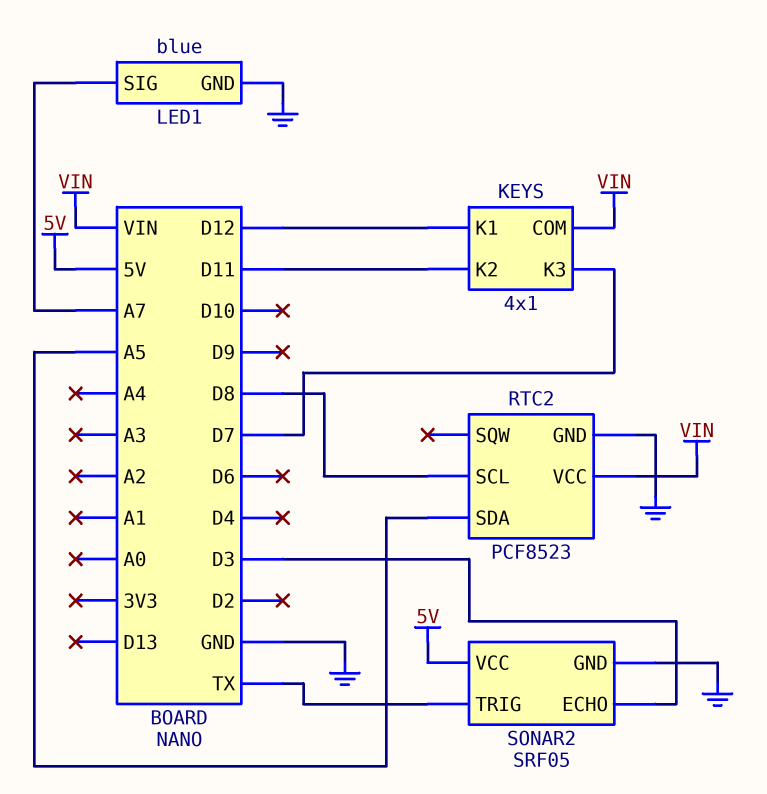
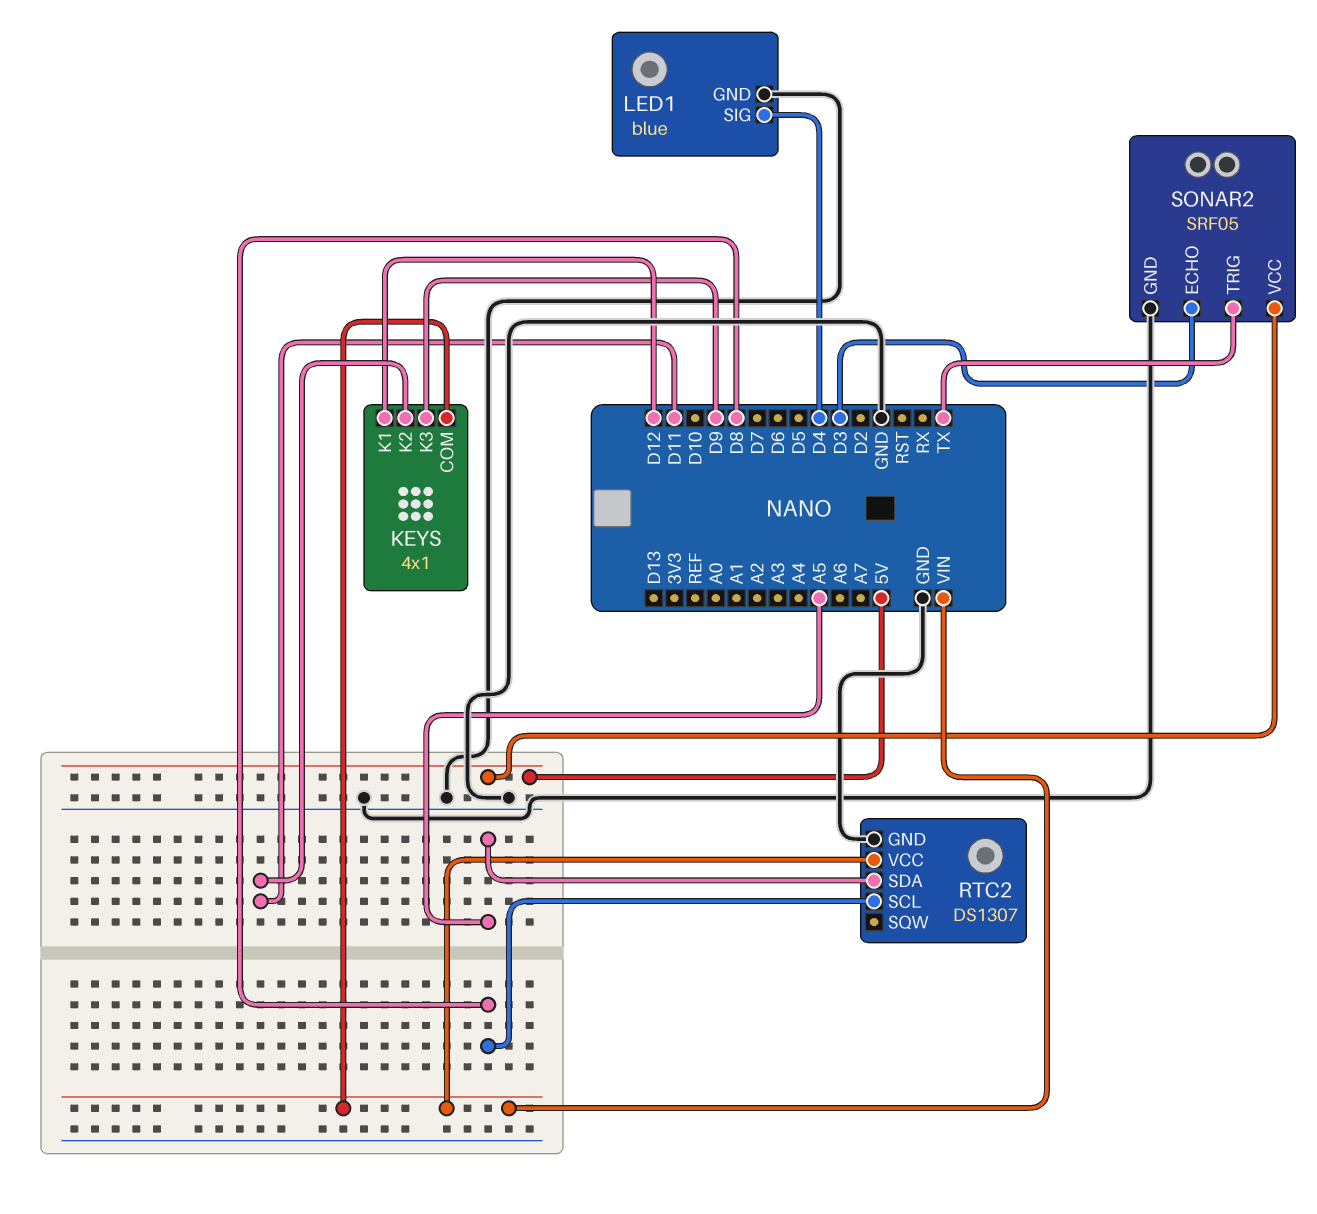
KEYS pin K3: D7 -> D9
LED1 pin SIG: A7 -> D4
RTC2: PCF8523 -> DS1307

